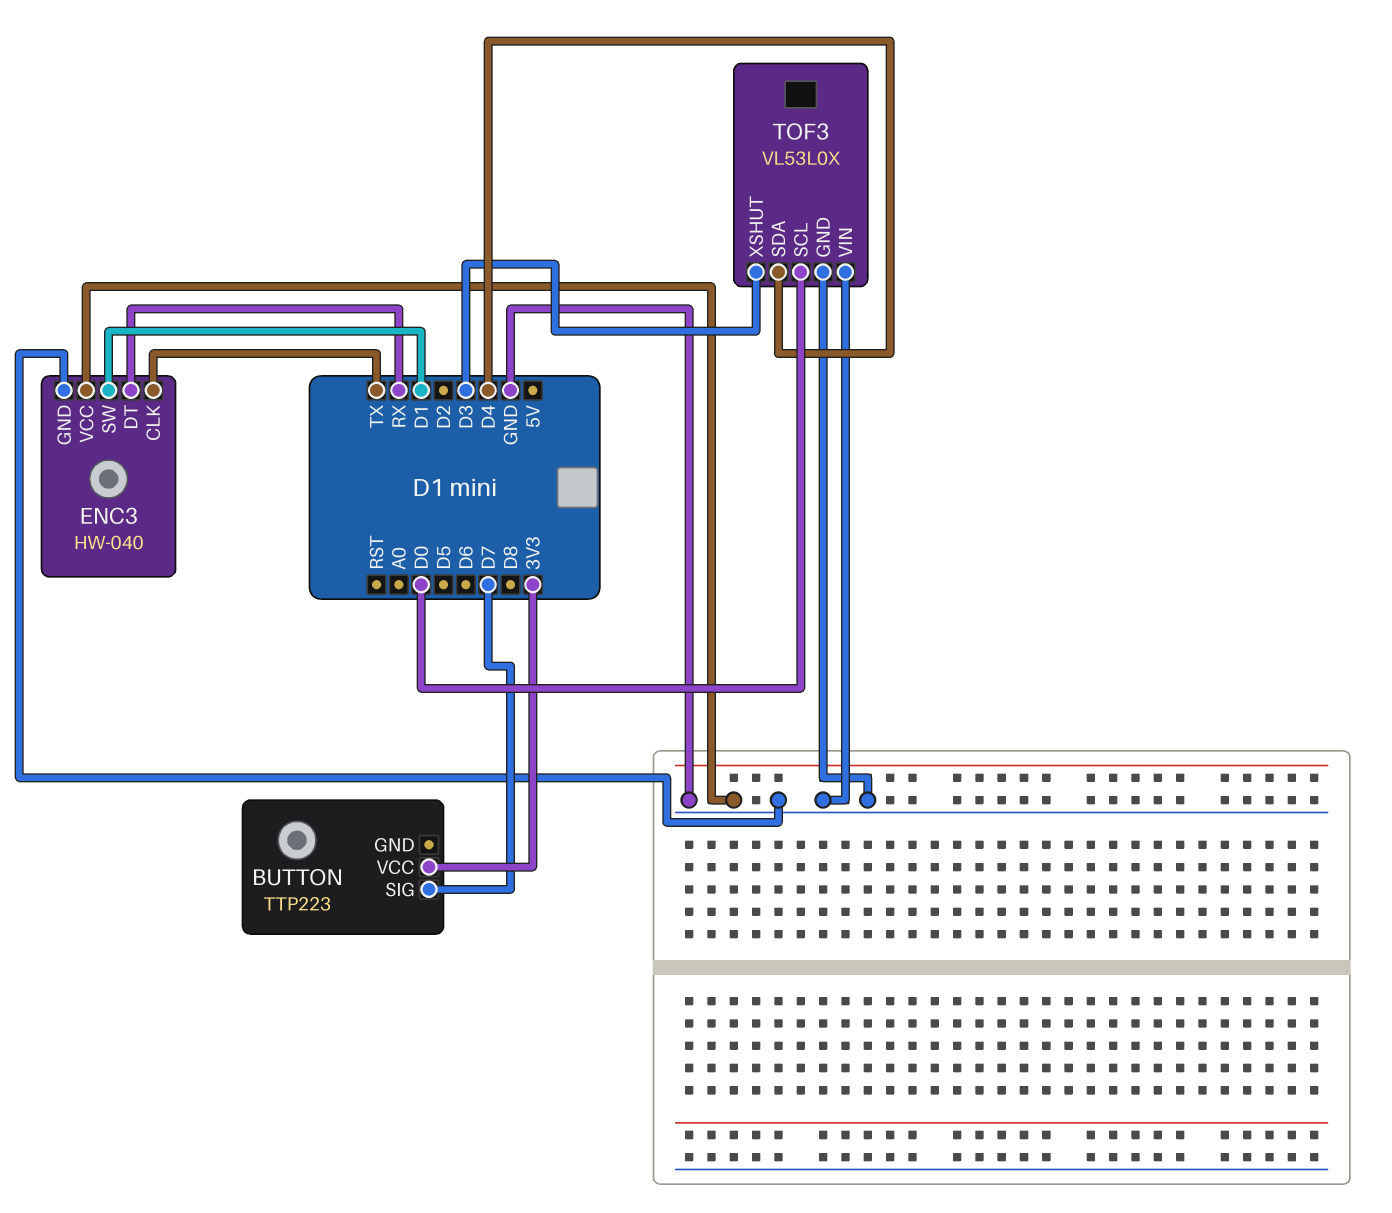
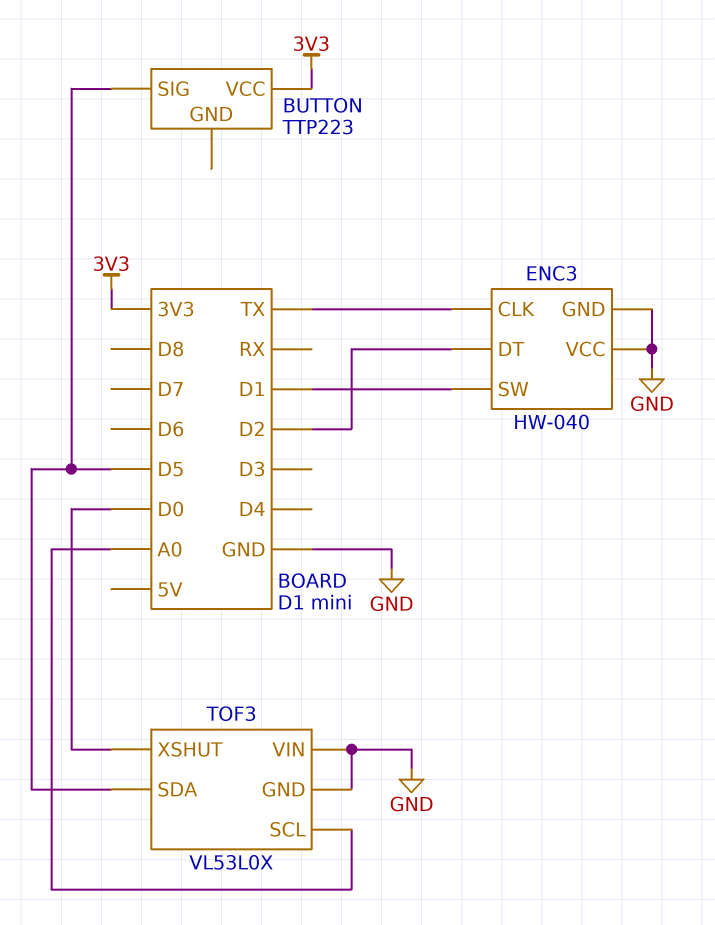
BUTTON pin SIG: D7 -> D5
ENC3 pin DT: RX -> D2
TOF3 pin SCL: D0 -> A0
TOF3 pin SDA: D4 -> D5
TOF3 pin XSHUT: D3 -> D0

